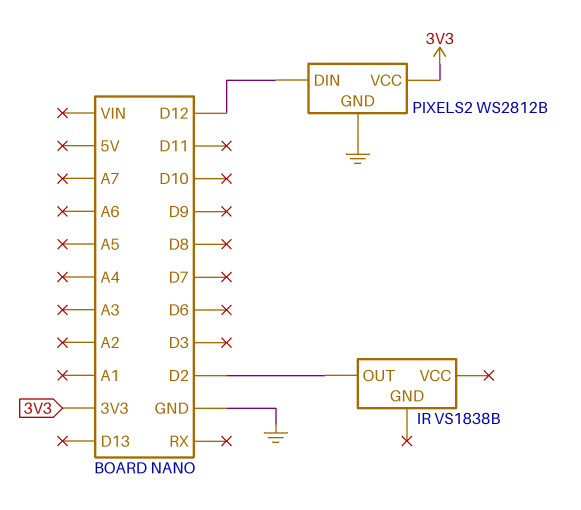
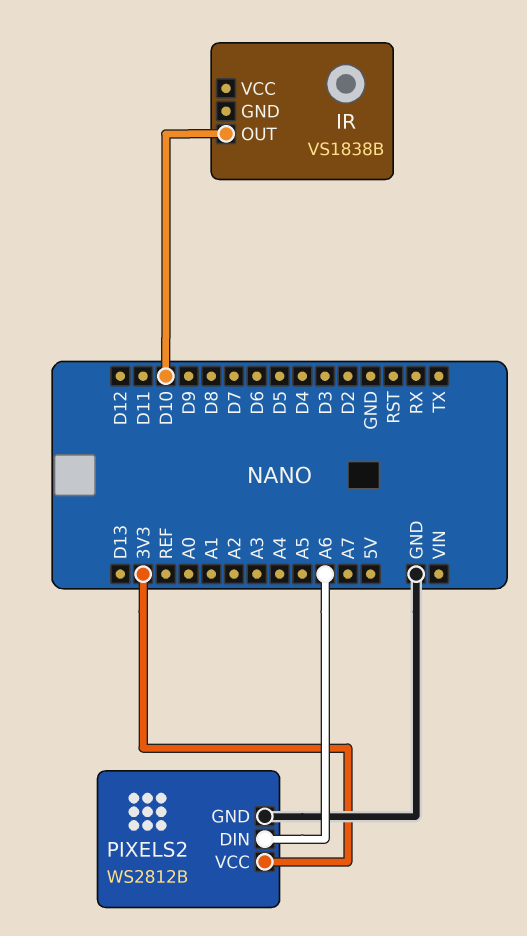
IR pin OUT: D2 -> D10
PIXELS2 pin DIN: D12 -> A6

